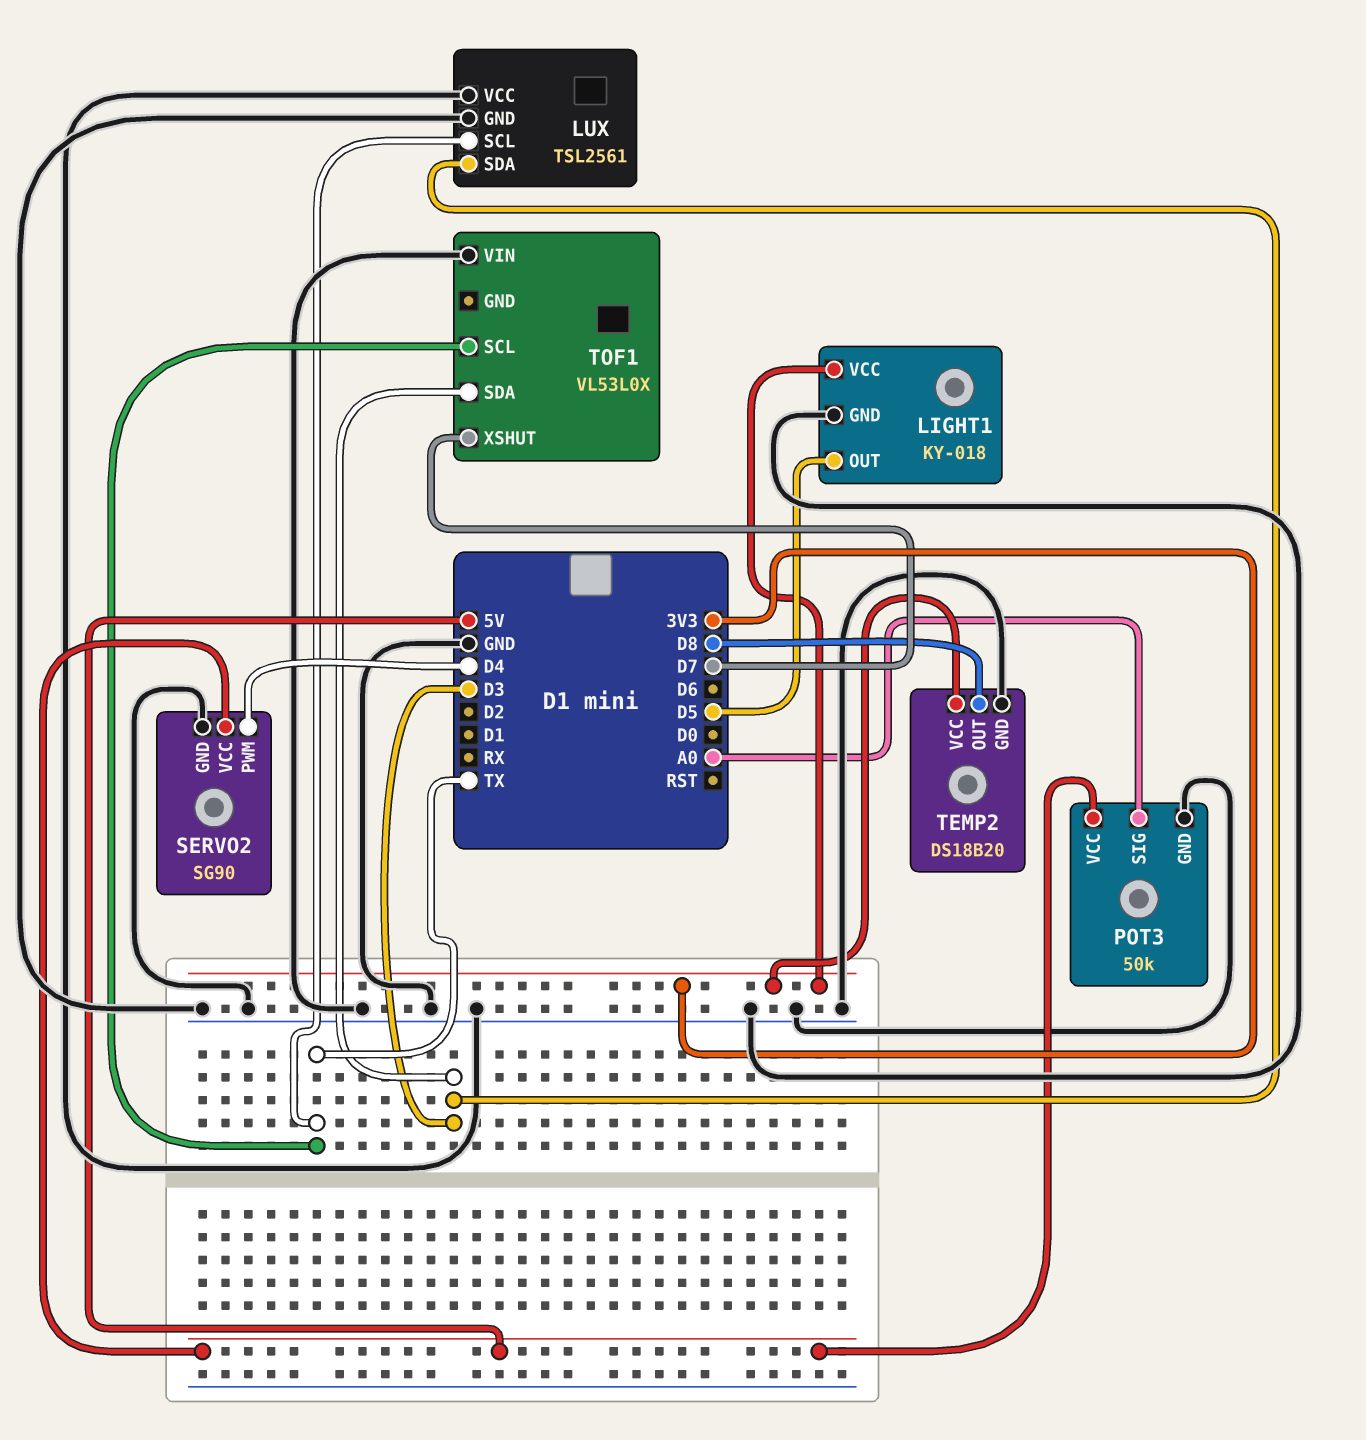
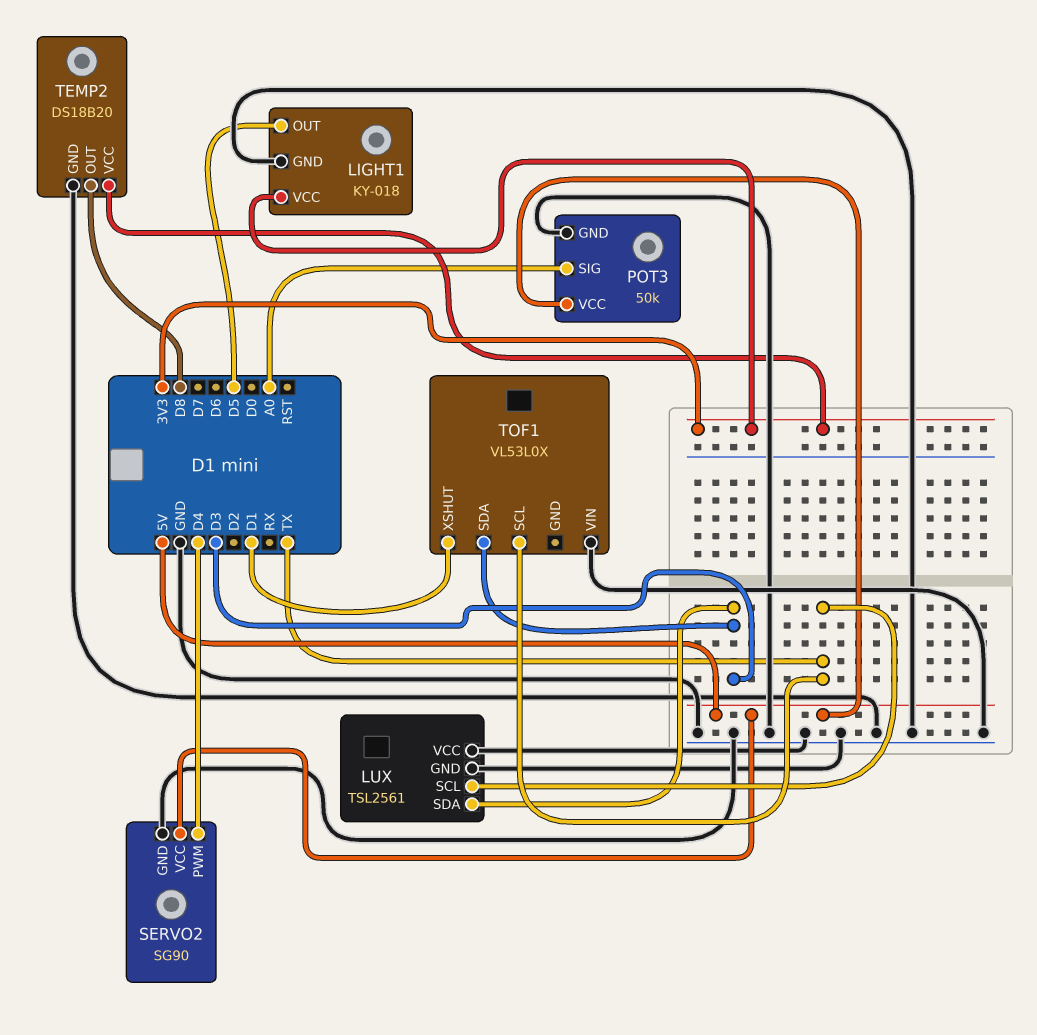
TOF1 pin XSHUT: D7 -> D1

